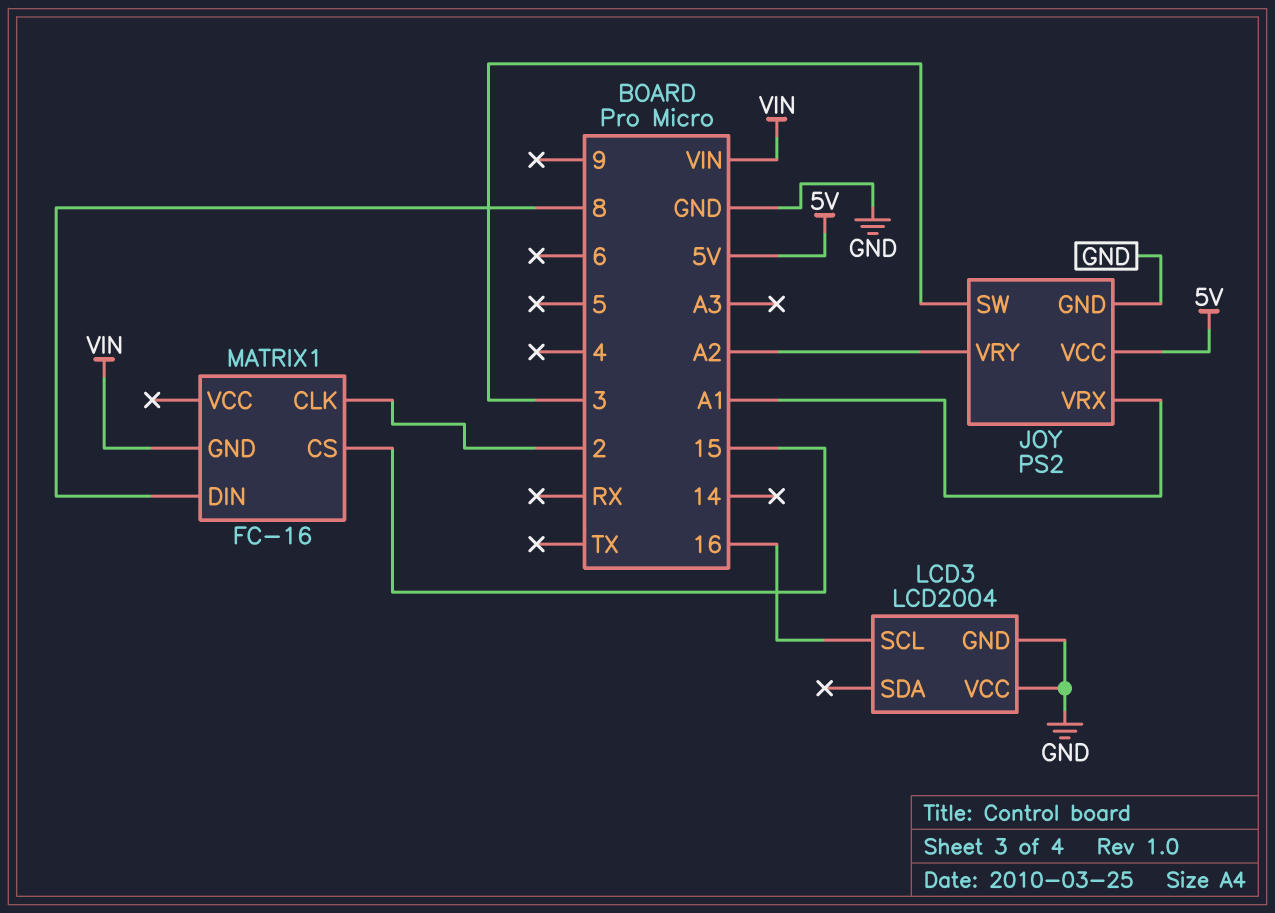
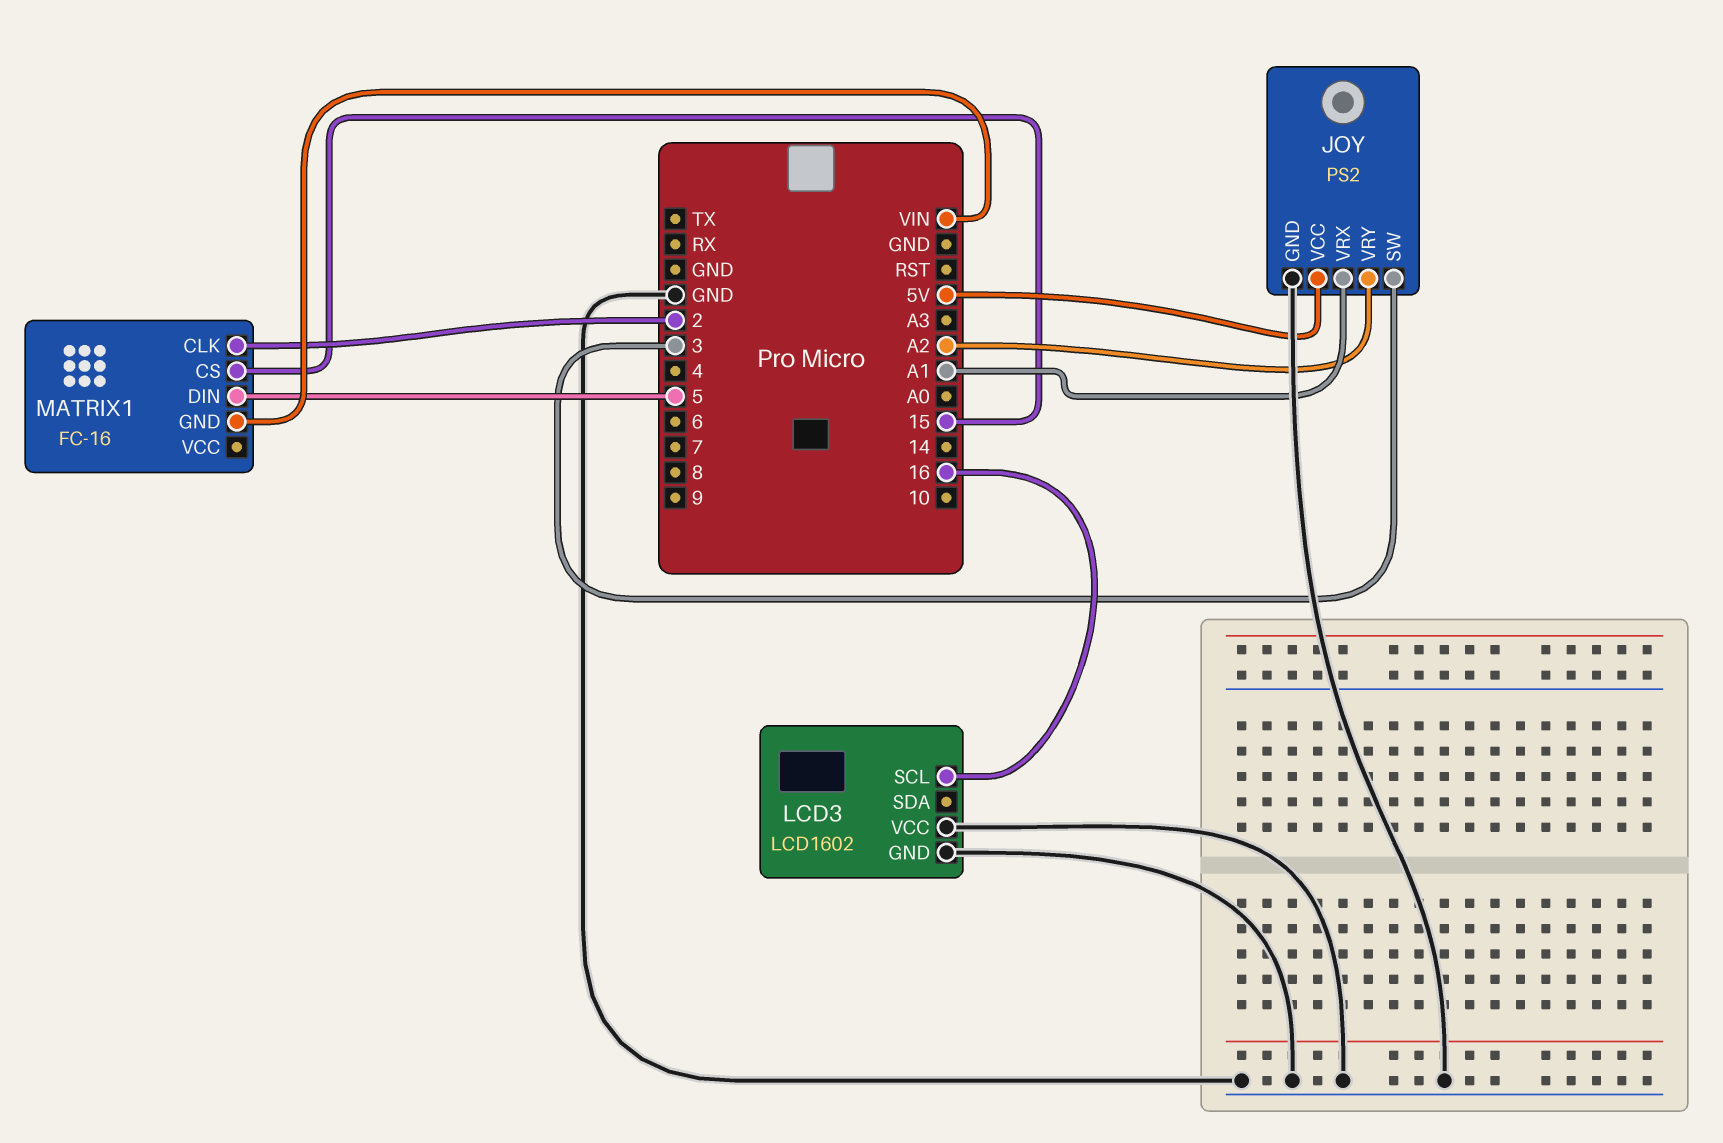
LCD3: LCD2004 -> LCD1602
MATRIX1 pin DIN: 8 -> 5

